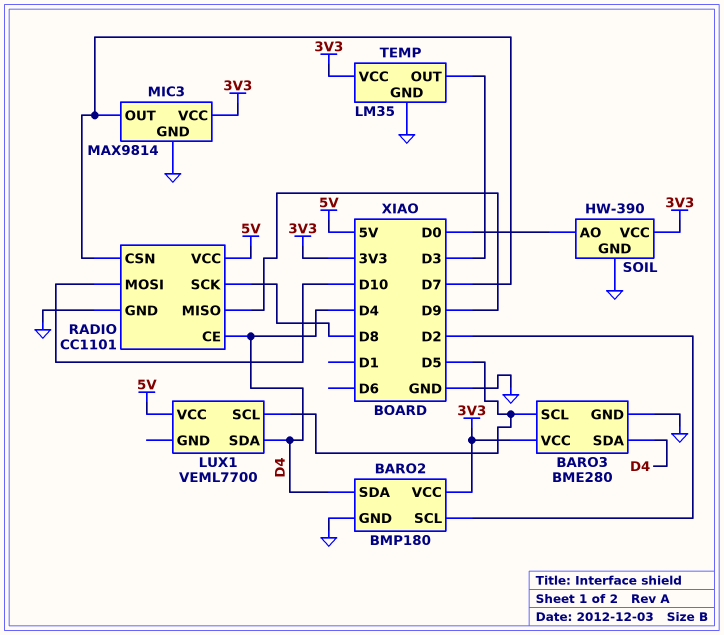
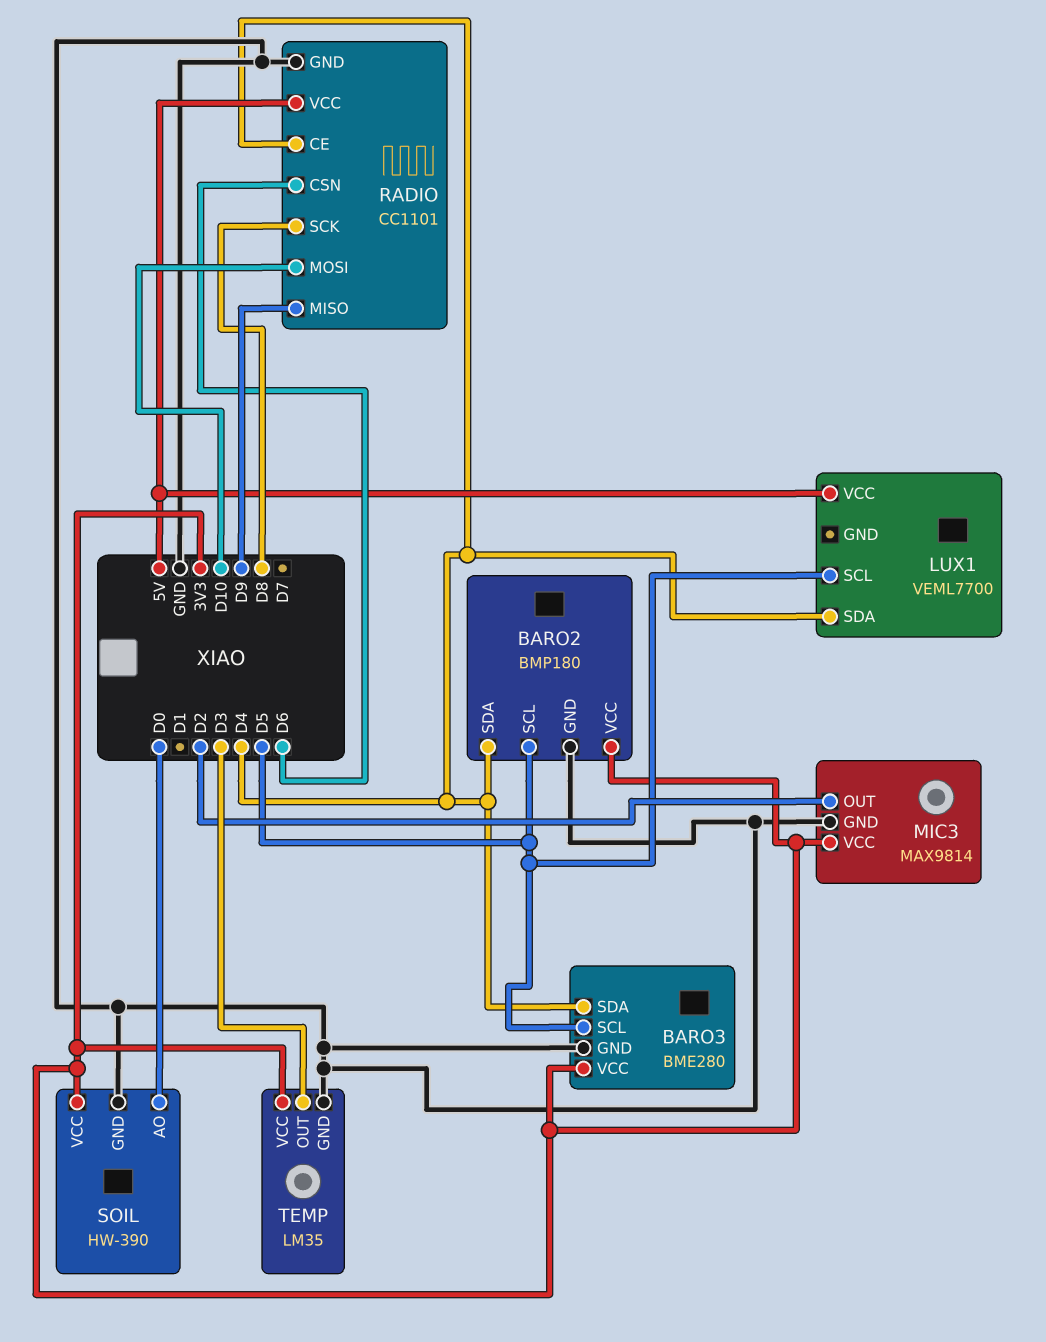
BARO2 pin SCL: D2 -> D5
MIC3 pin OUT: D7 -> D2
RADIO pin CSN: D7 -> D6

